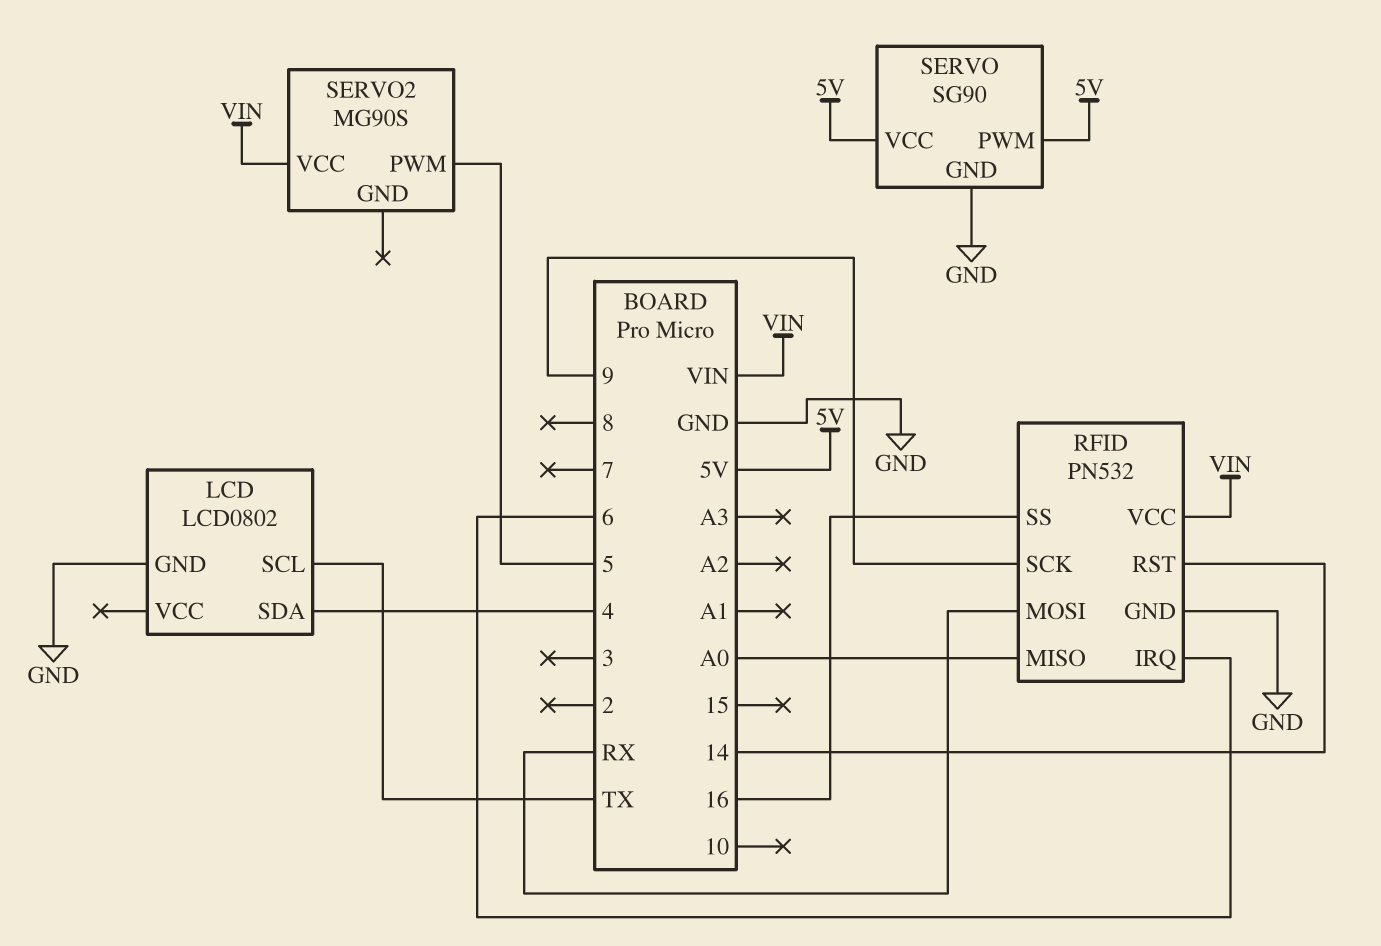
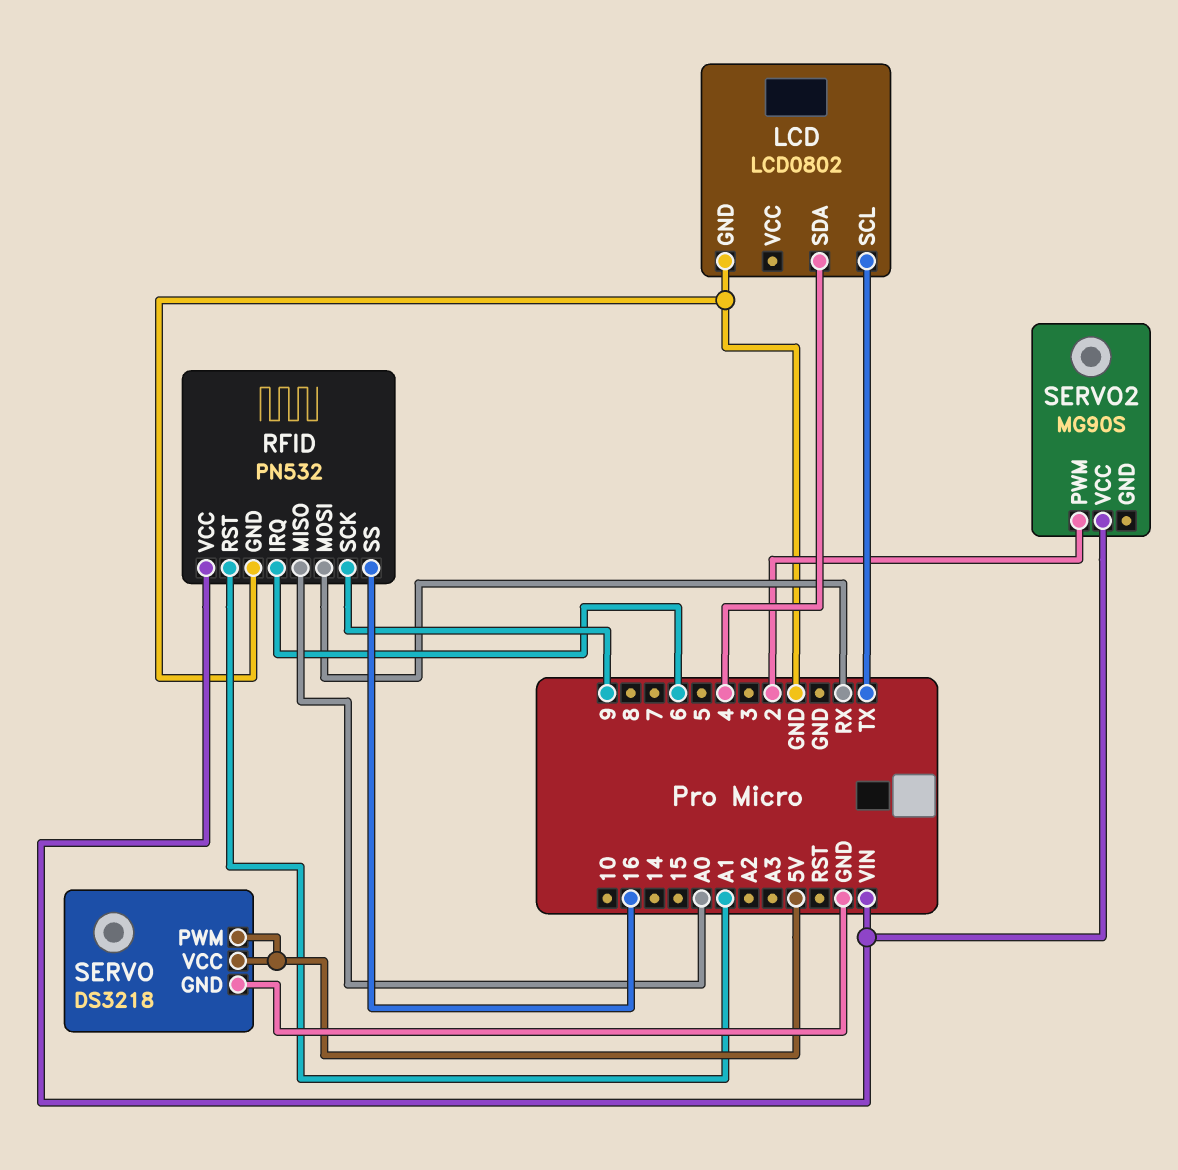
RFID pin RST: 14 -> A1
SERVO: SG90 -> DS3218
SERVO2 pin PWM: 5 -> 2

